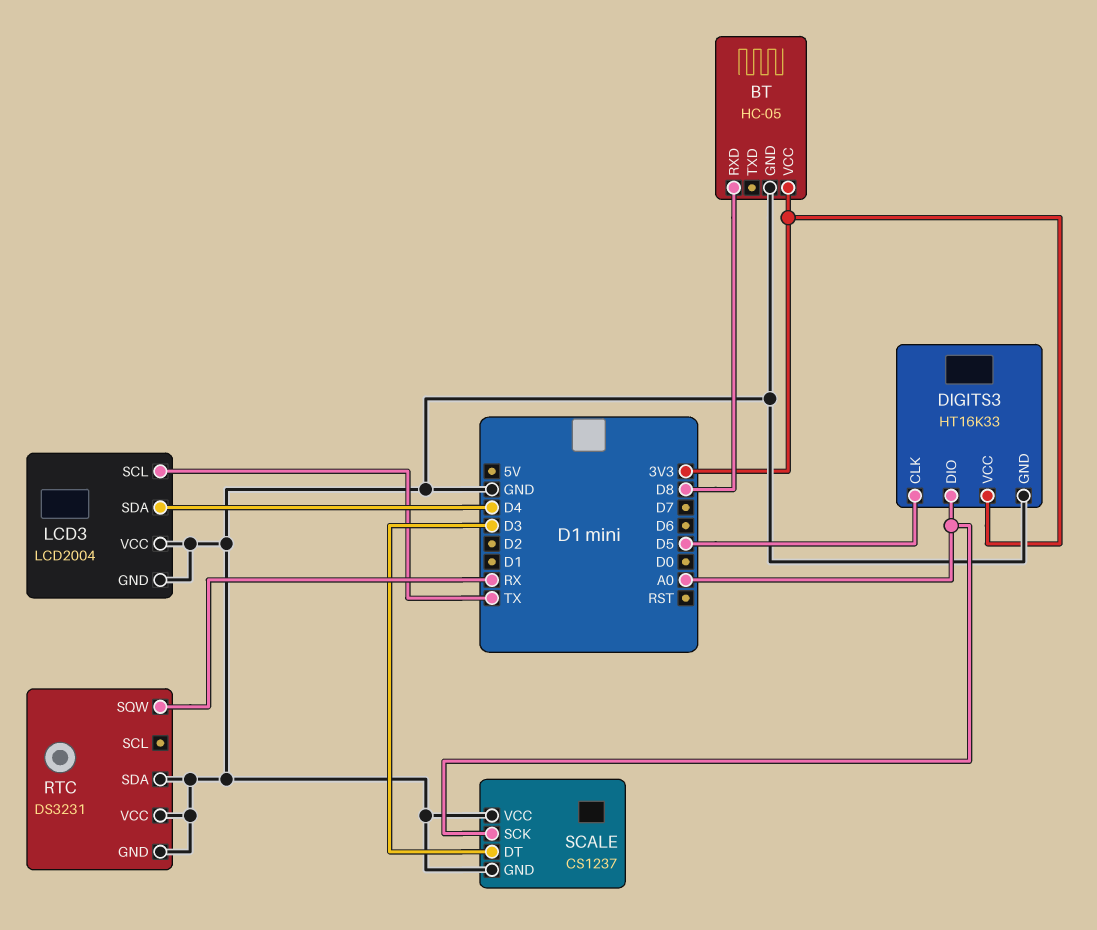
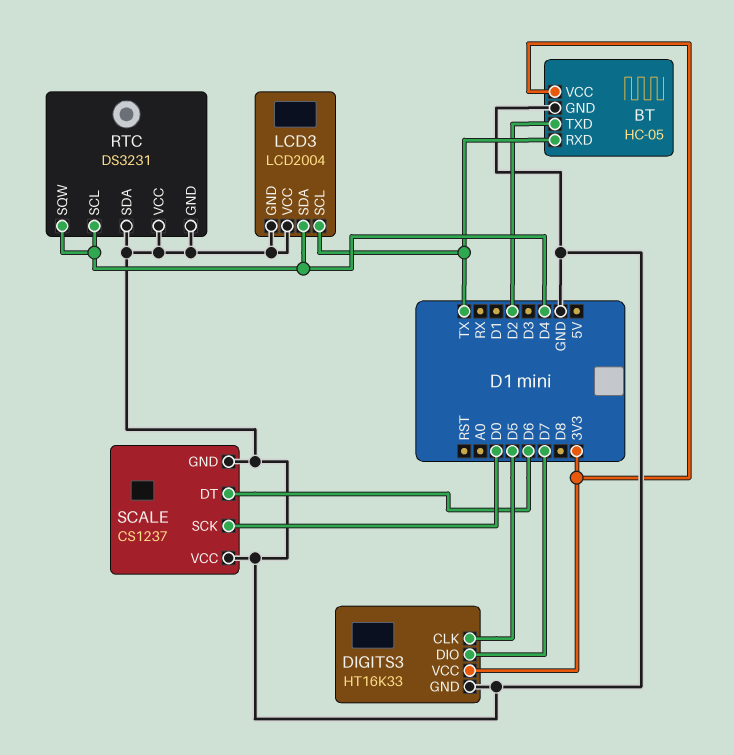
BT pin RXD: D8 -> TX
BT pin TXD: none -> D2
DIGITS3 pin DIO: A0 -> D7
RTC pin SCL: none -> D4
RTC pin SQW: RX -> D4
SCALE pin DT: D3 -> D6
SCALE pin SCK: A0 -> D0

